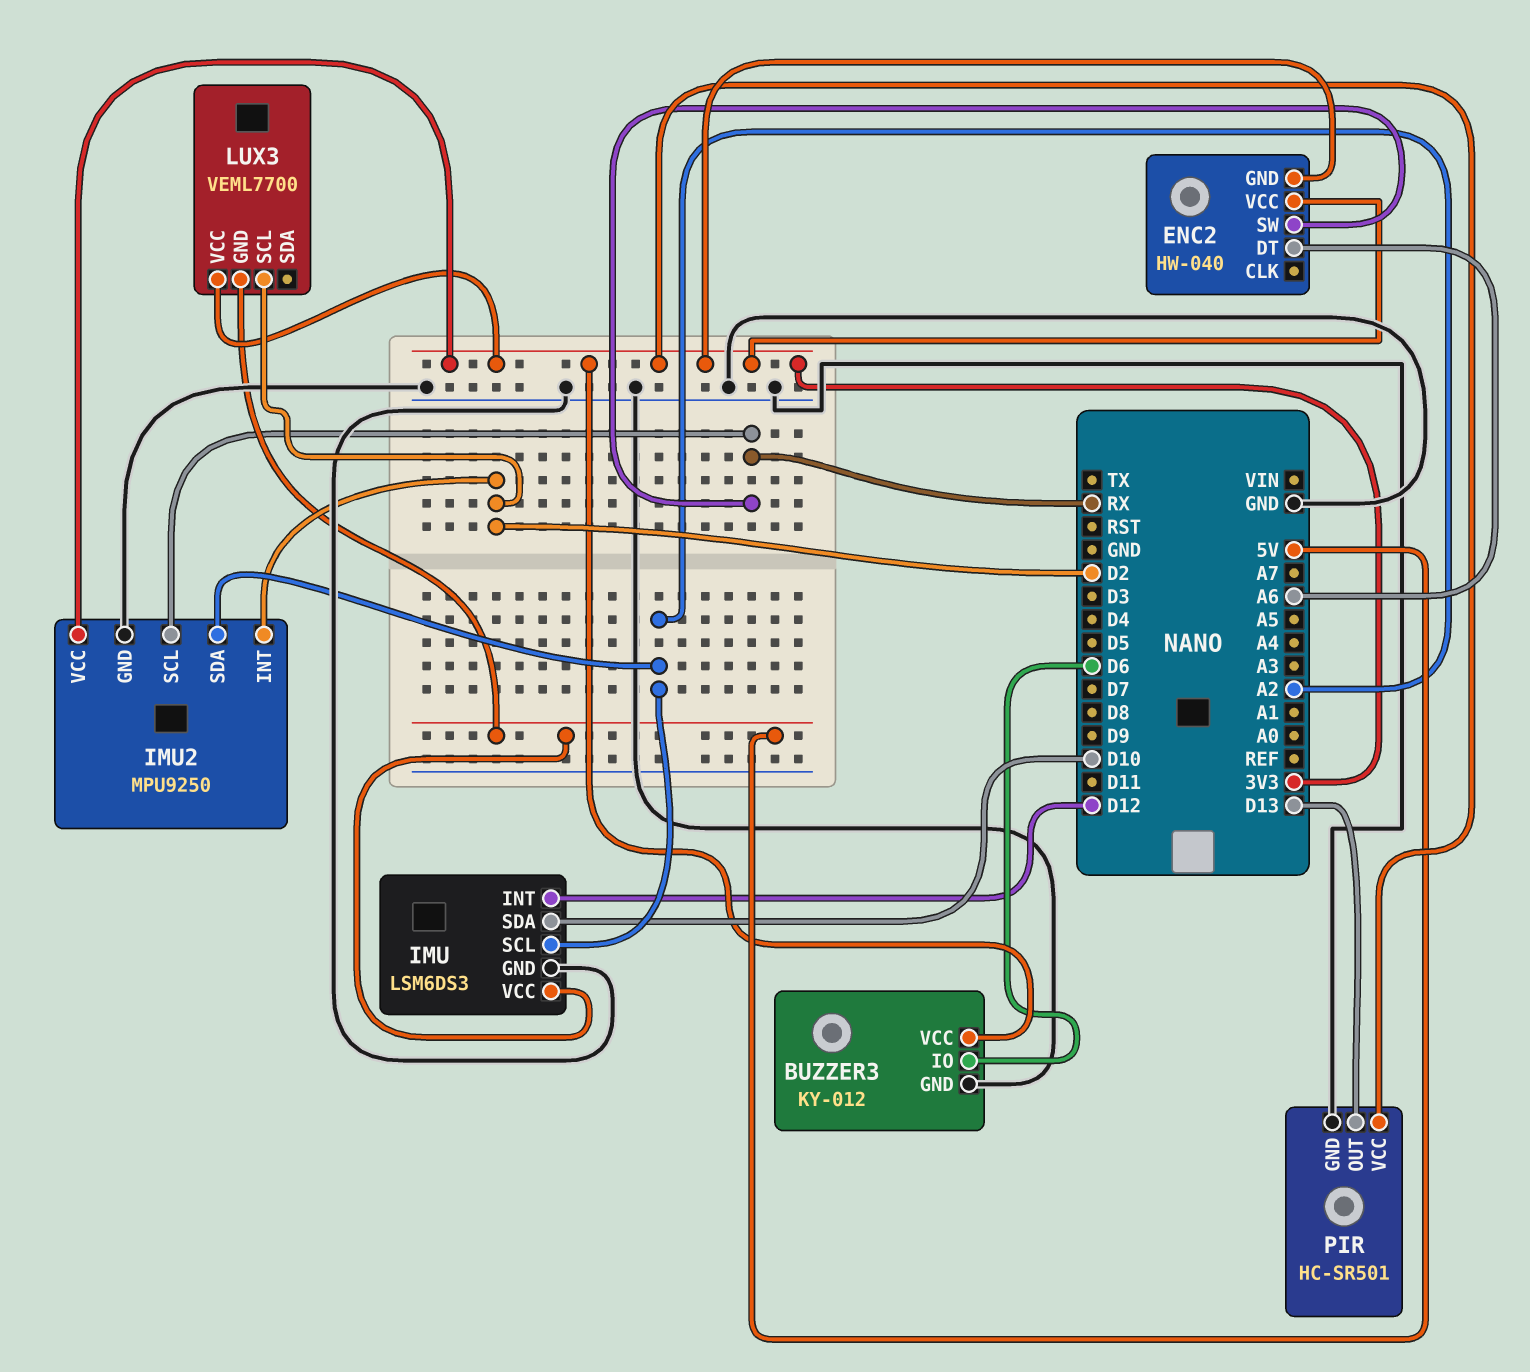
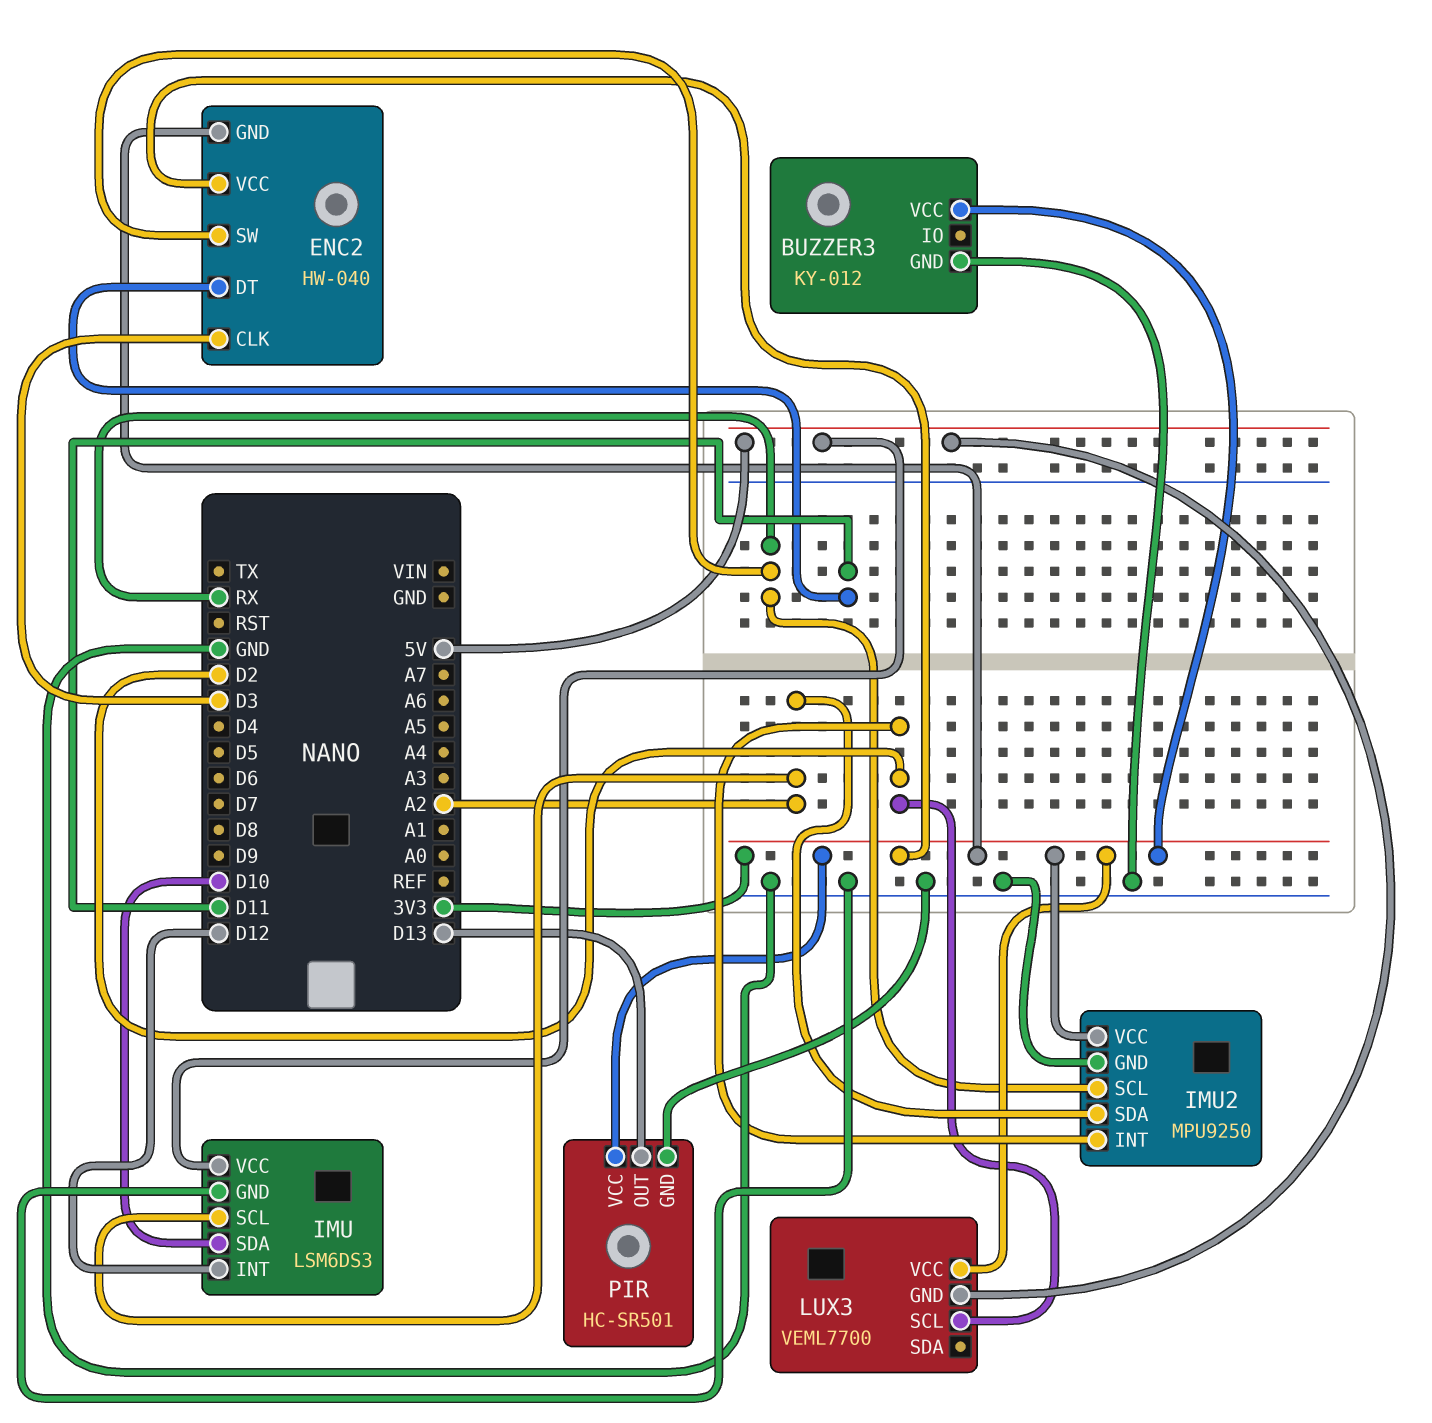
BUZZER3 pin IO: D6 -> none
ENC2 pin CLK: none -> D3
ENC2 pin DT: A6 -> D11

